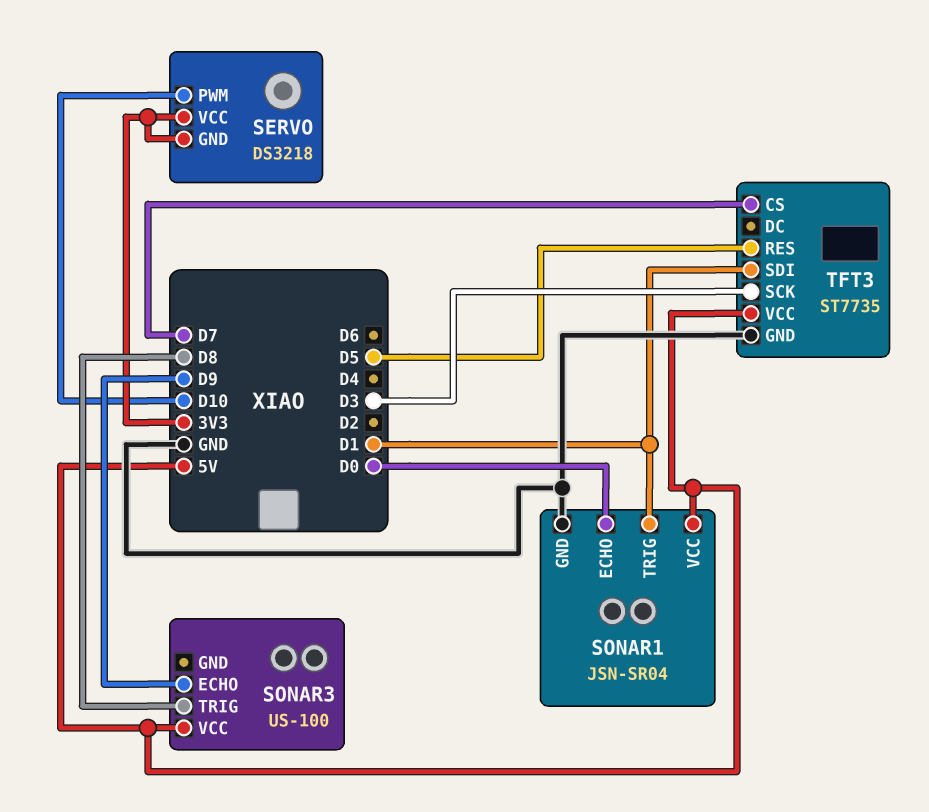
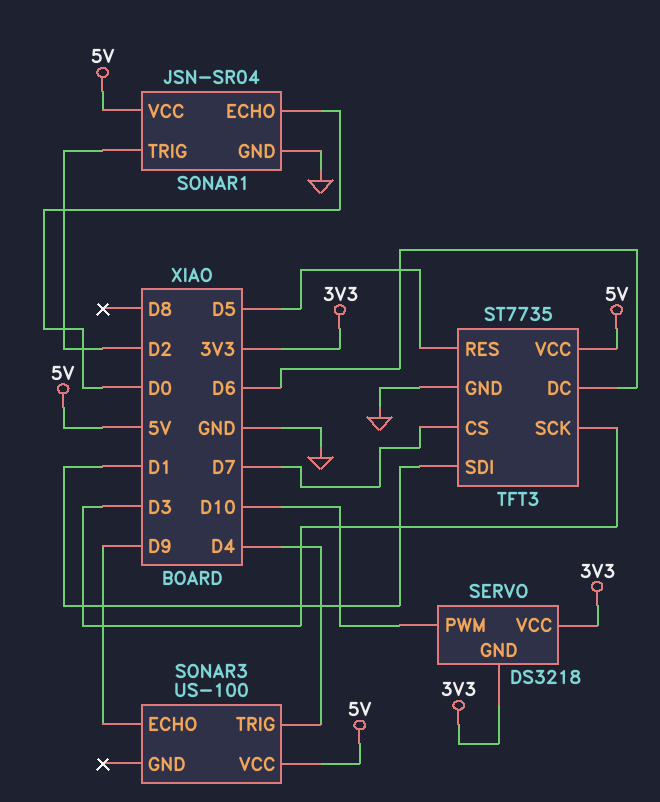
SONAR1 pin TRIG: D1 -> D2
SONAR3 pin TRIG: D8 -> D4
TFT3 pin DC: none -> D6

